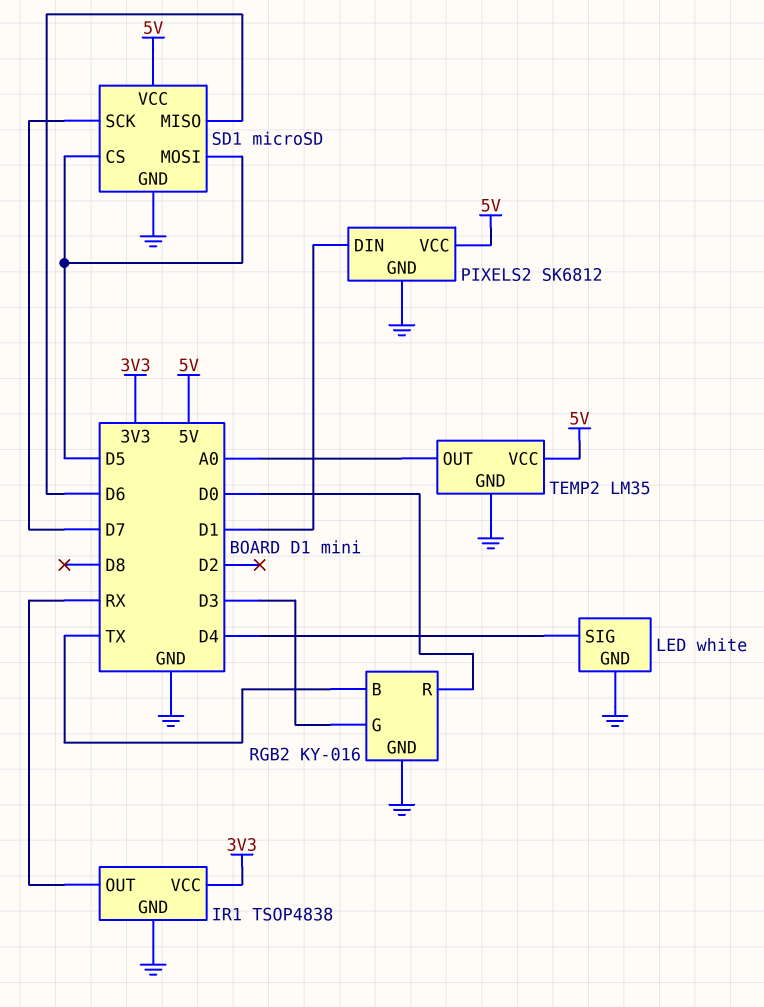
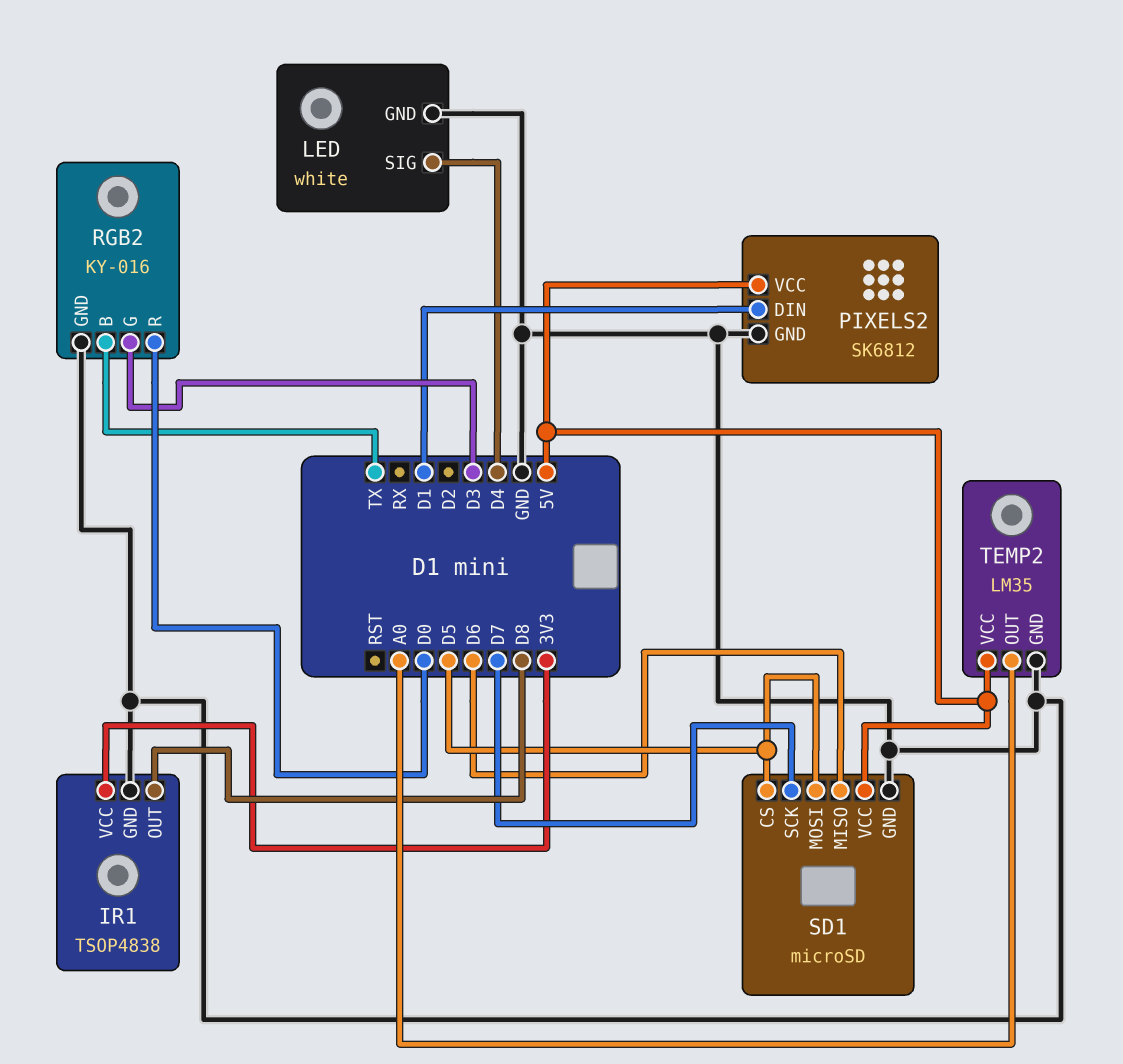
IR1 pin OUT: RX -> D8

